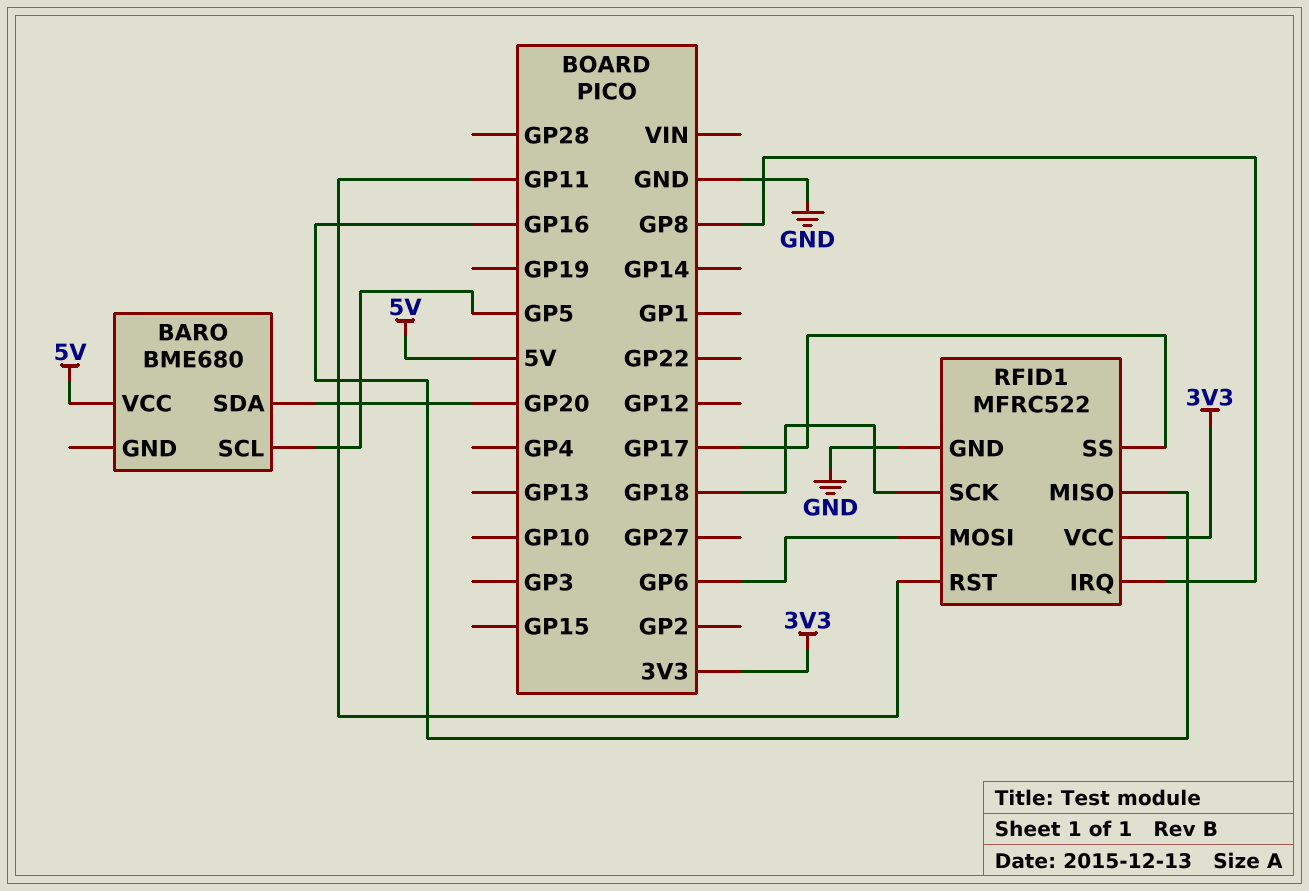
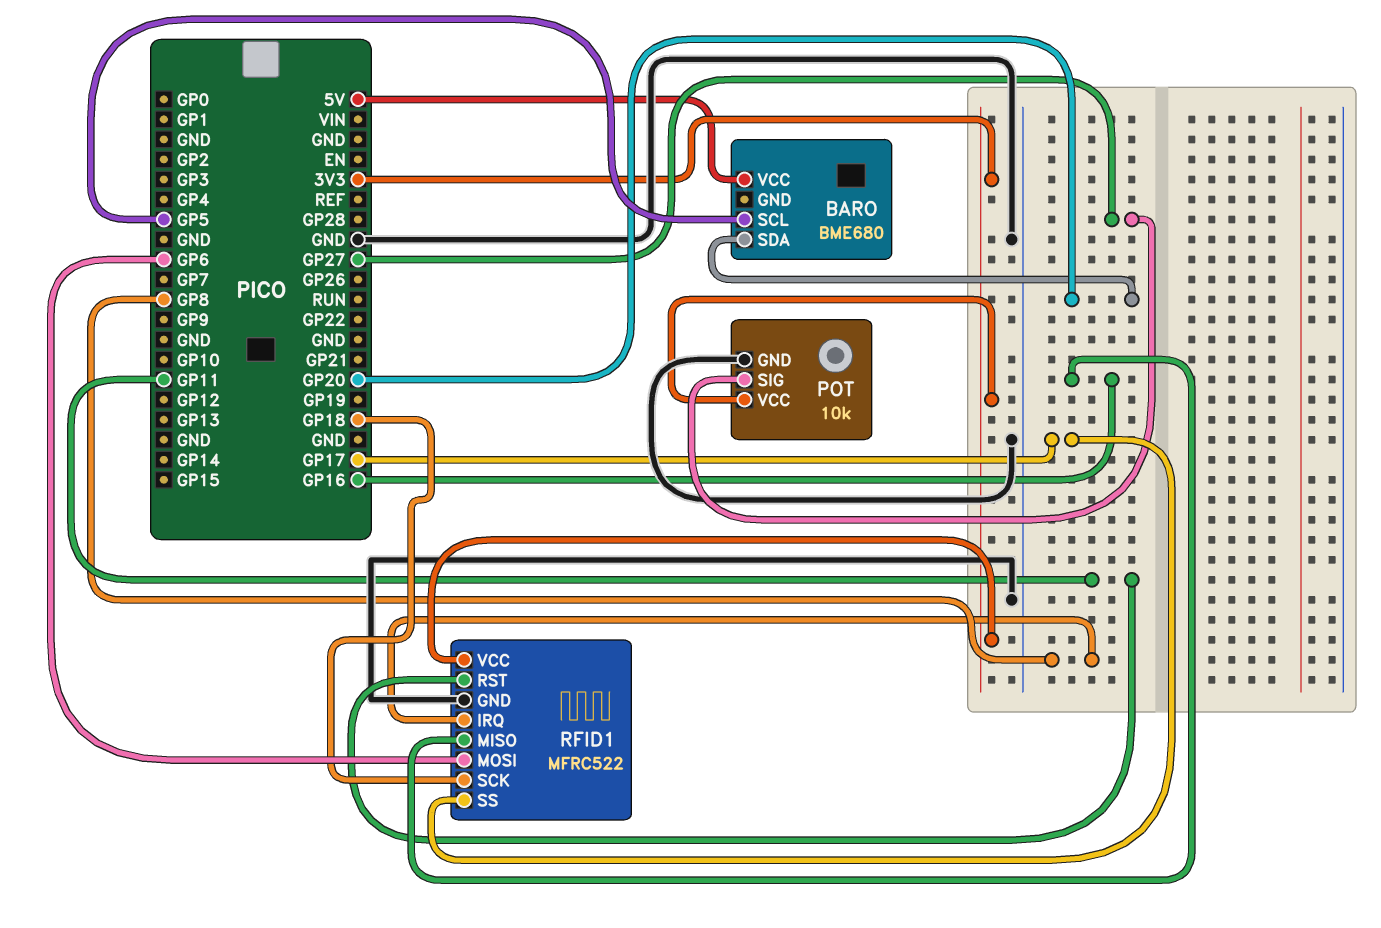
POT: none -> 10k
POT pin GND: none -> GND
POT pin SIG: none -> GP27
POT pin VCC: none -> 3V3

